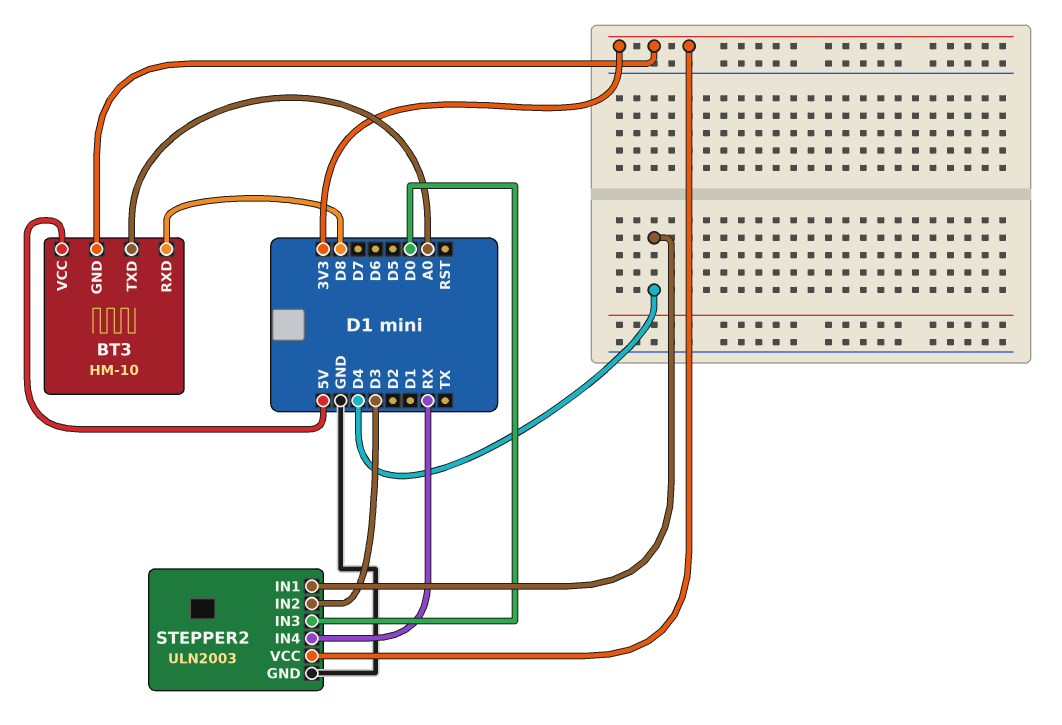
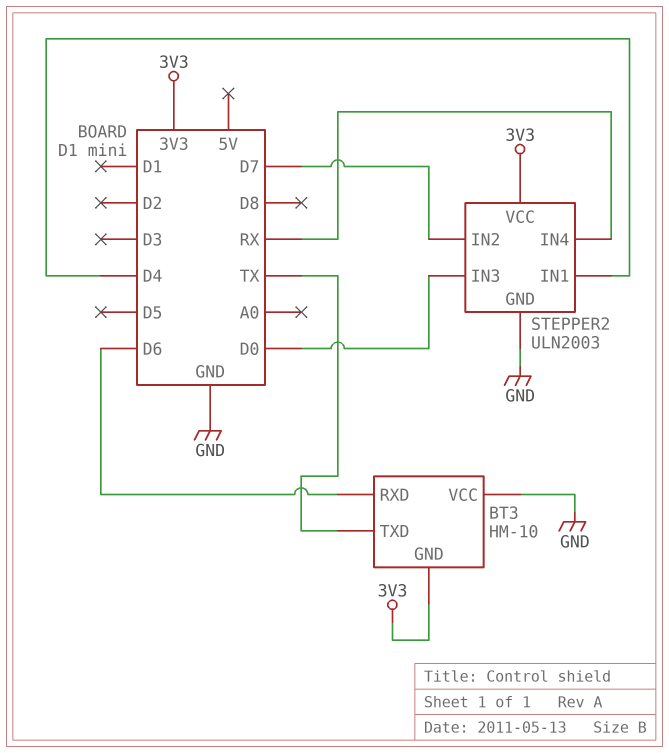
BT3 pin RXD: D8 -> D6
BT3 pin TXD: A0 -> TX
BT3 pin VCC: 5V -> GND
STEPPER2 pin IN2: D3 -> D7

